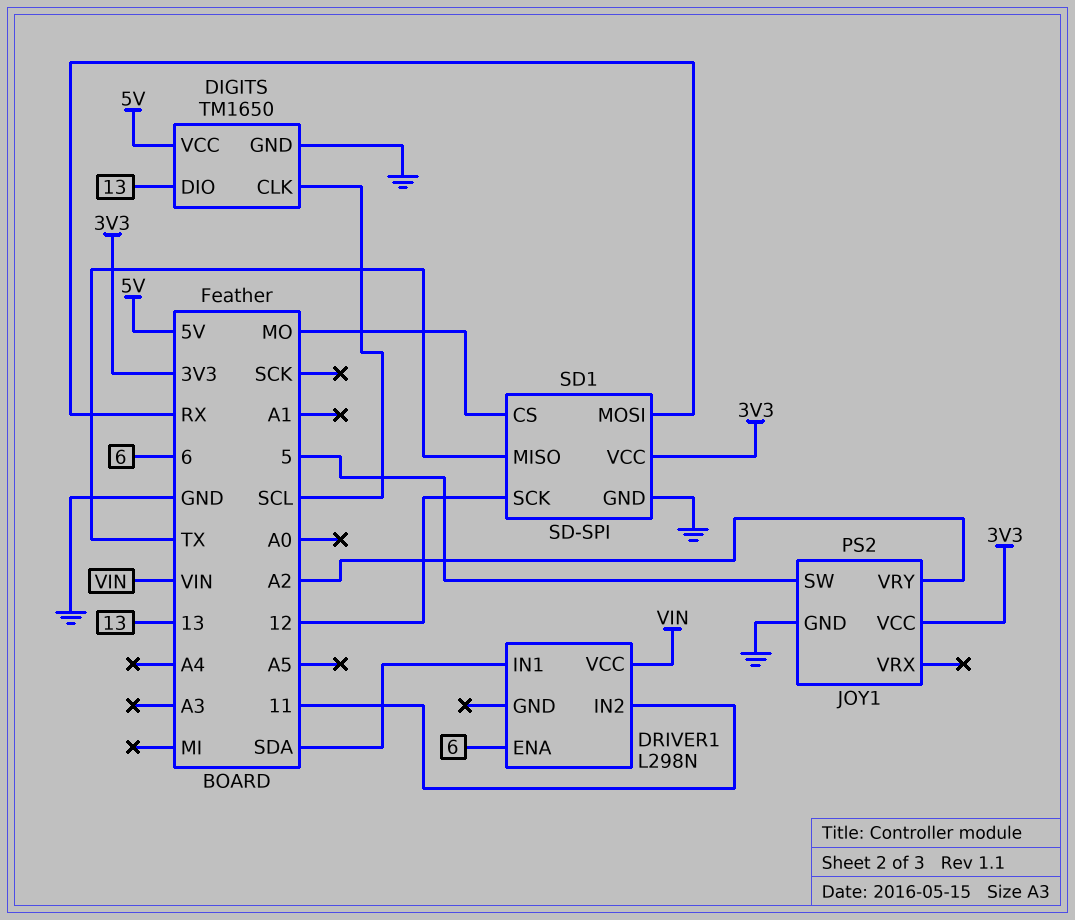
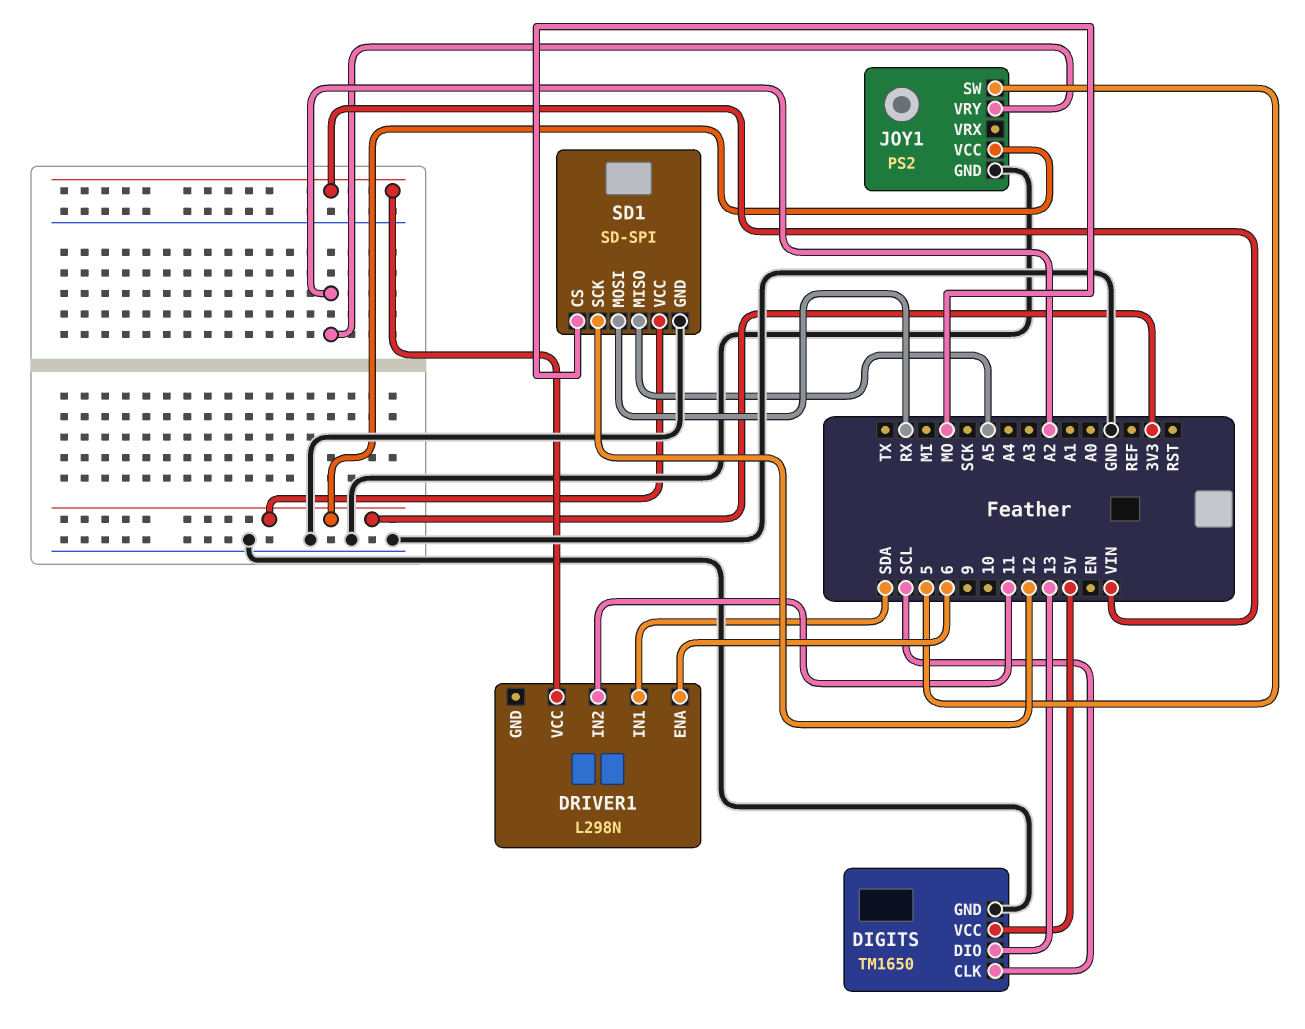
SD1 pin MISO: TX -> A5

